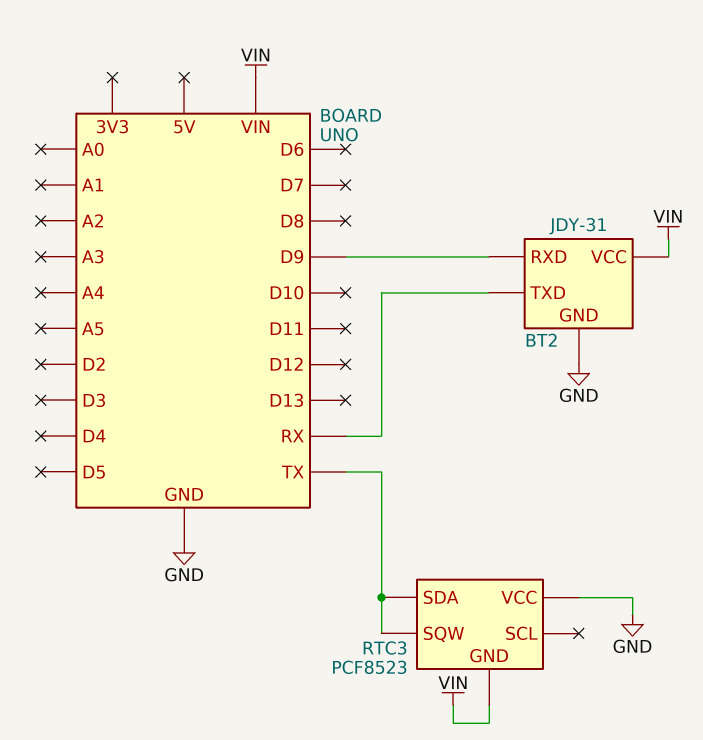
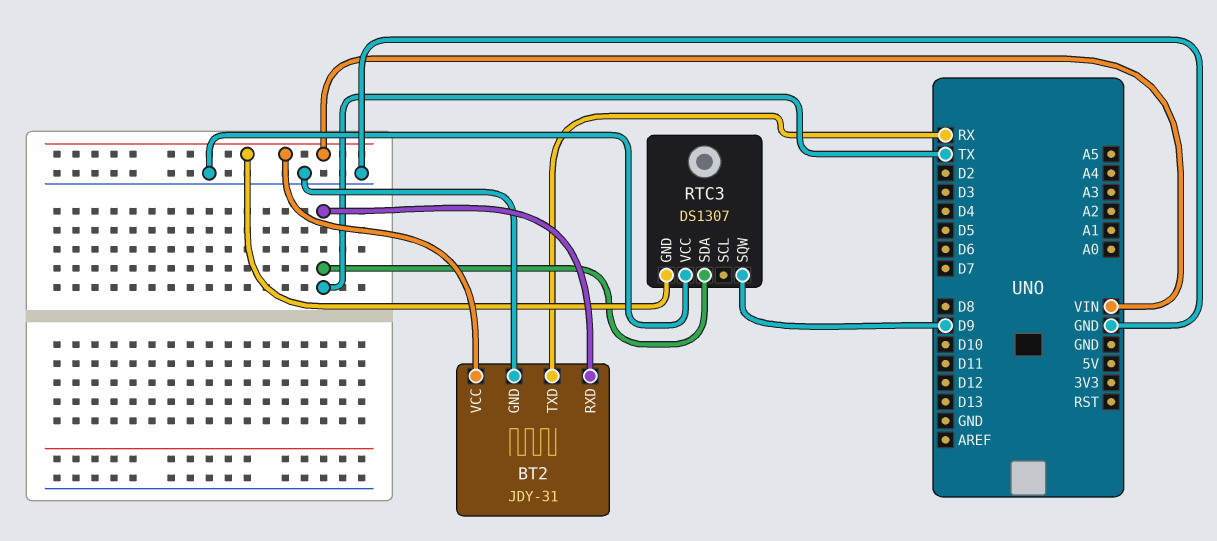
BT2 pin RXD: D9 -> TX
RTC3: PCF8523 -> DS1307
RTC3 pin SQW: TX -> D9

